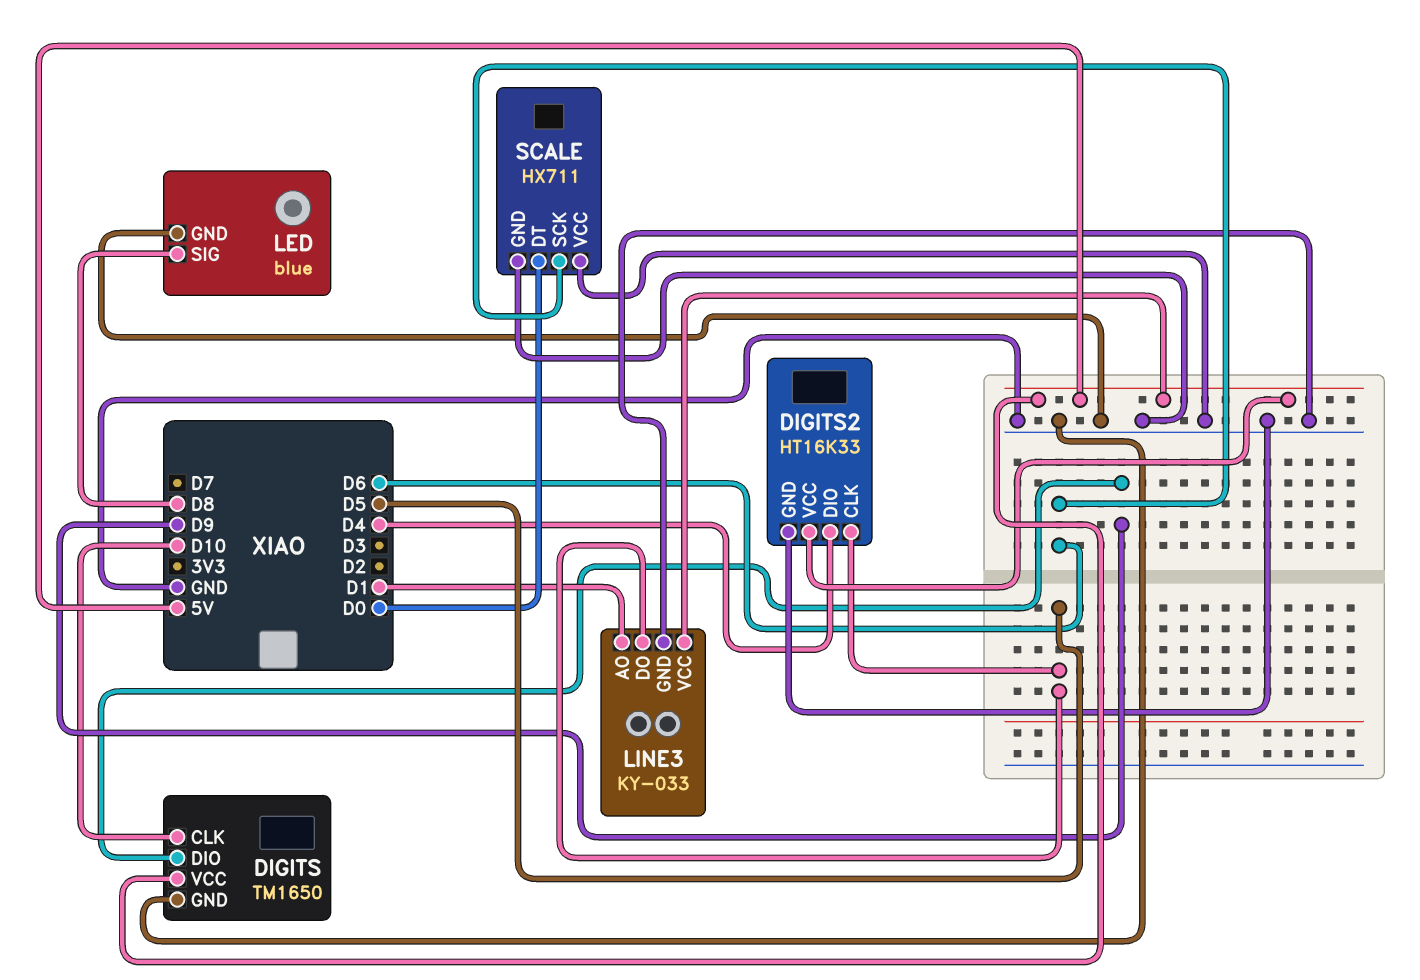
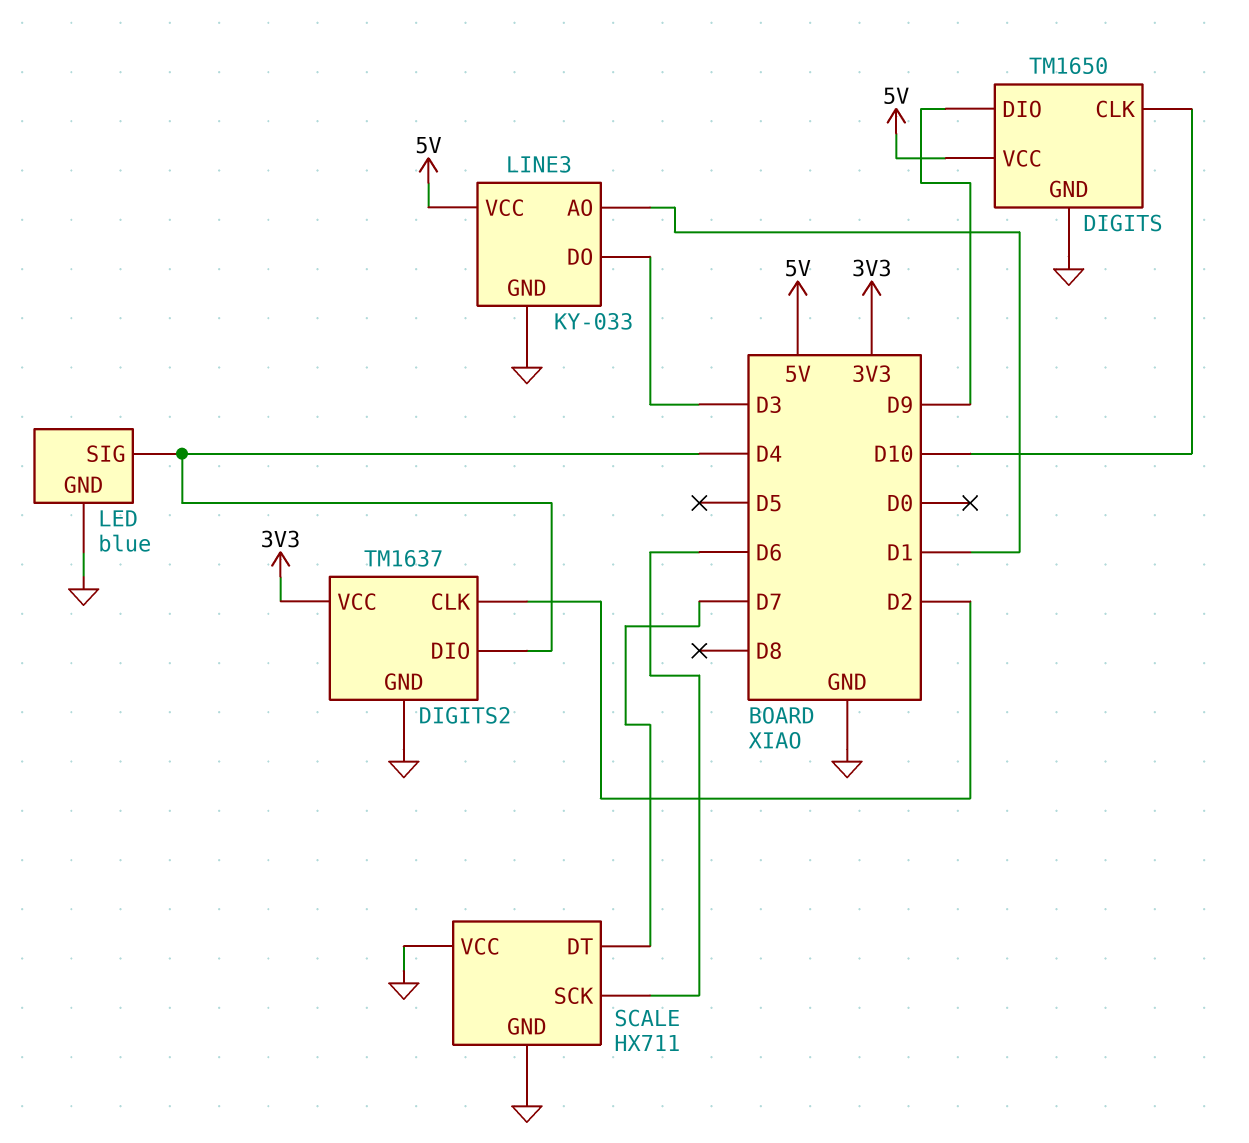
DIGITS2: HT16K33 -> TM1637
DIGITS2 pin CLK: D5 -> D2
DIGITS2 pin VCC: 5V -> 3V3
LED pin SIG: D8 -> D4
LINE3 pin DO: D5 -> D3
SCALE pin DT: D0 -> D7

